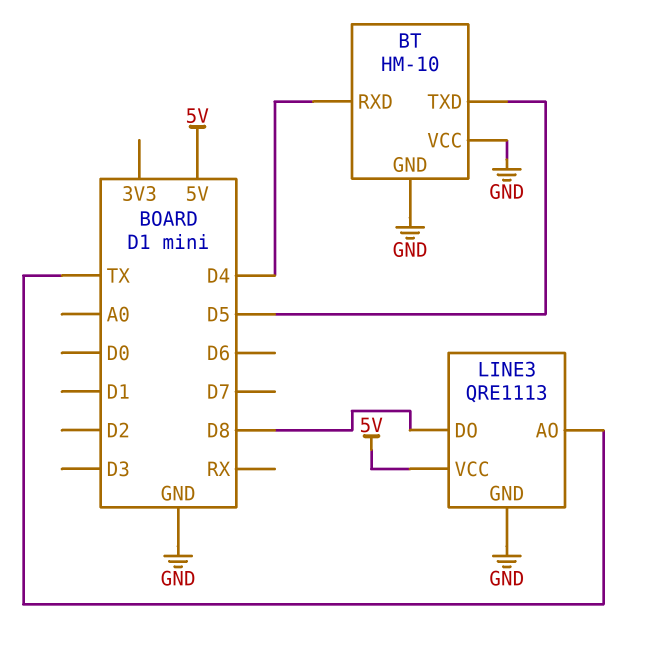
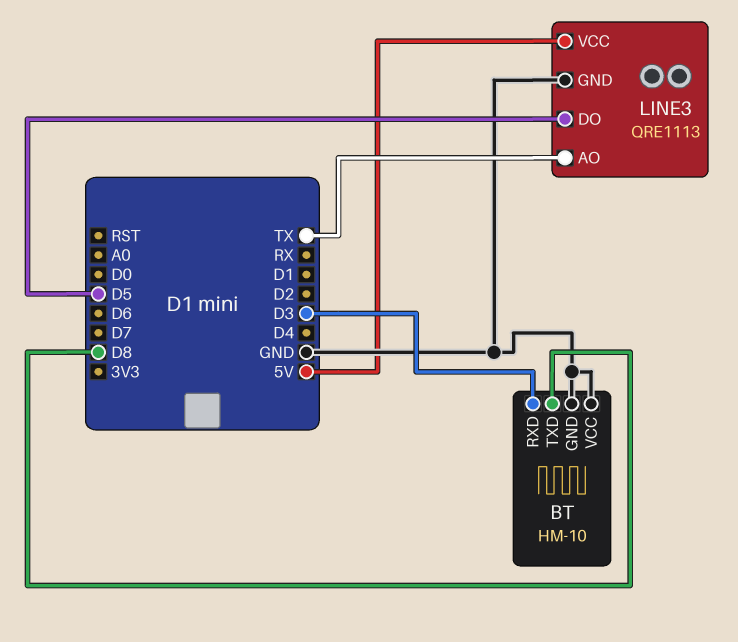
BT pin RXD: D4 -> D3
BT pin TXD: D5 -> D8
LINE3 pin DO: D8 -> D5

